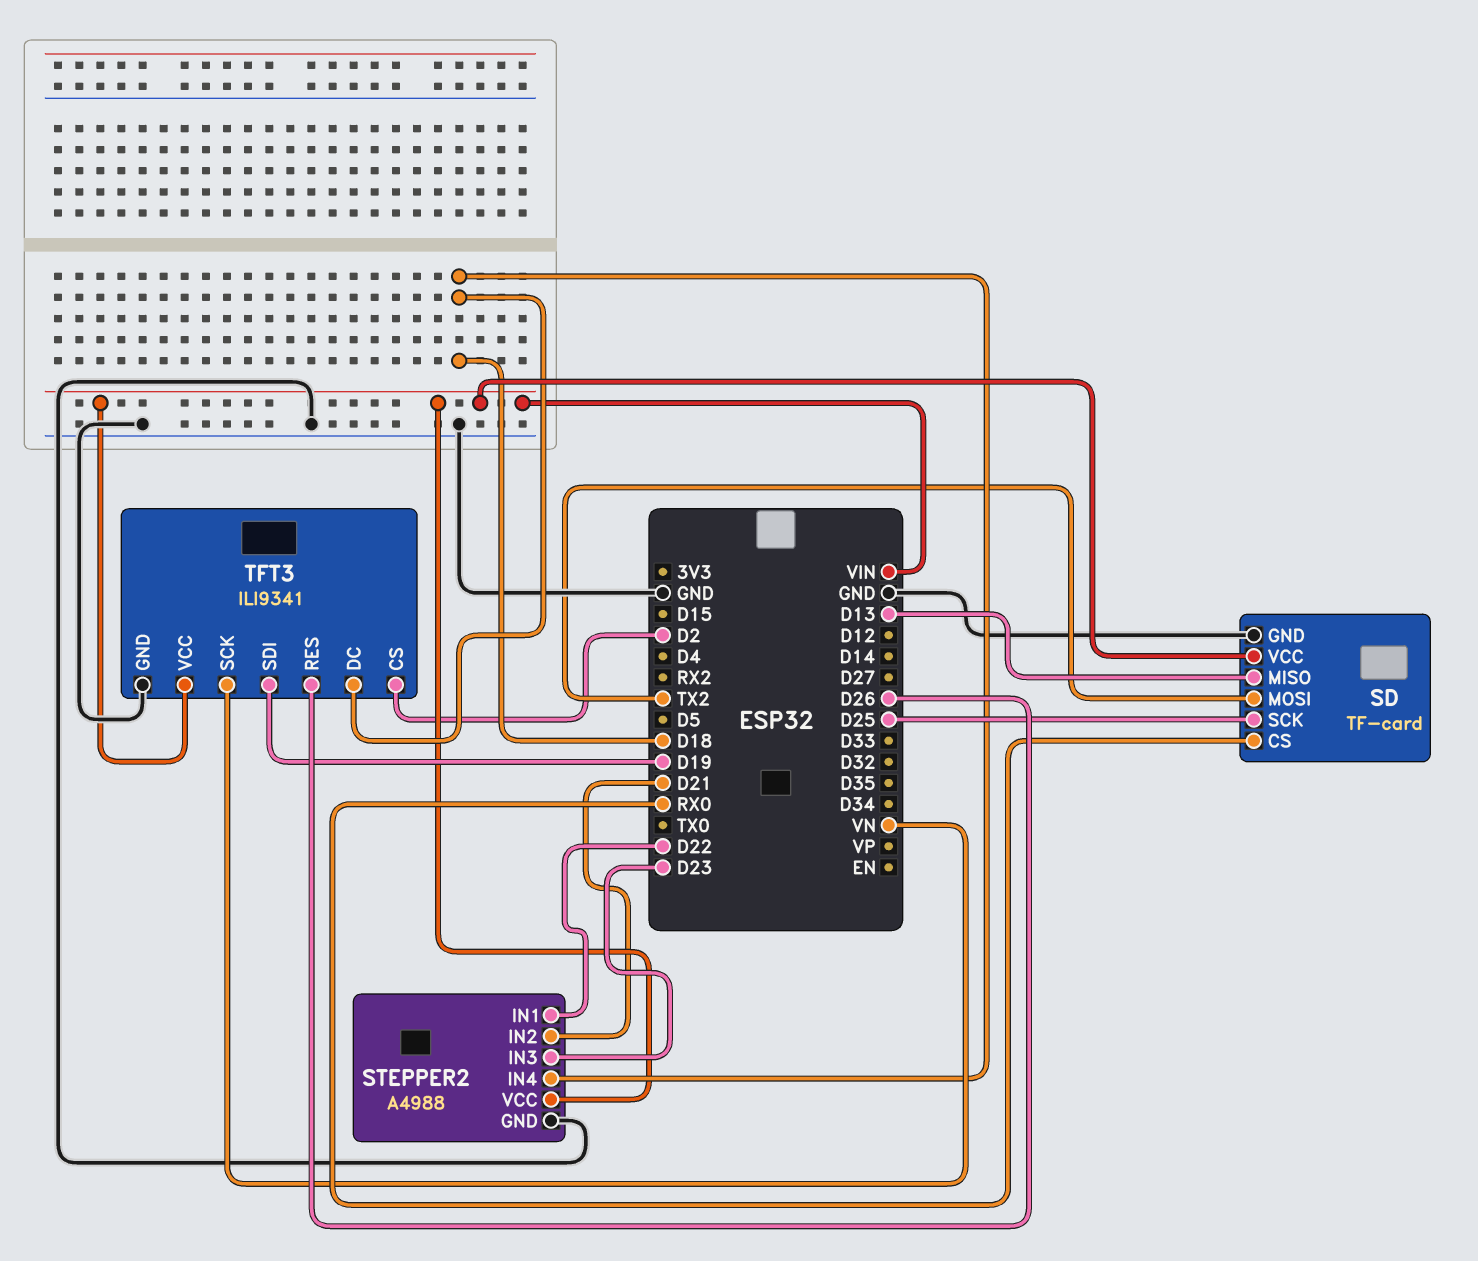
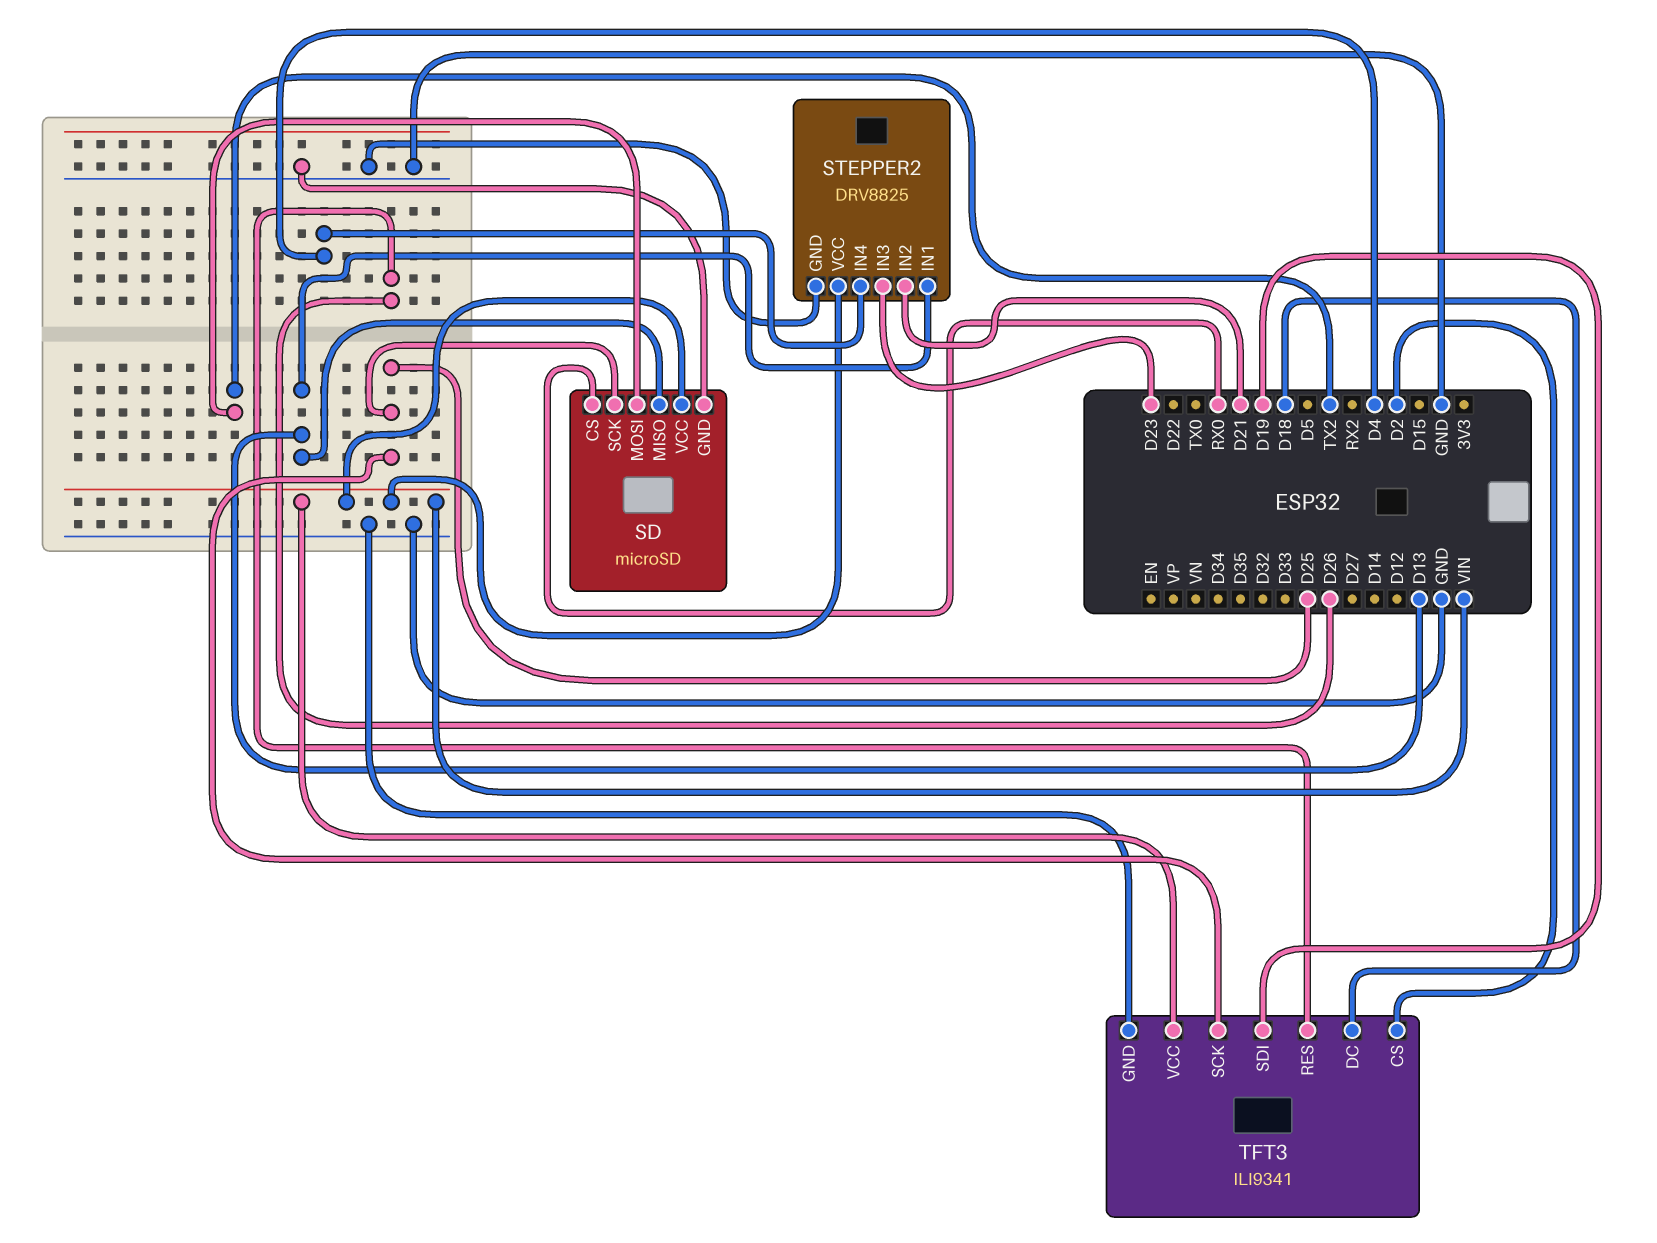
SD: TF-card -> microSD
STEPPER2: A4988 -> DRV8825
STEPPER2 pin IN1: D22 -> D13
STEPPER2 pin IN4: D18 -> D4
TFT3 pin SCK: VN -> D25

